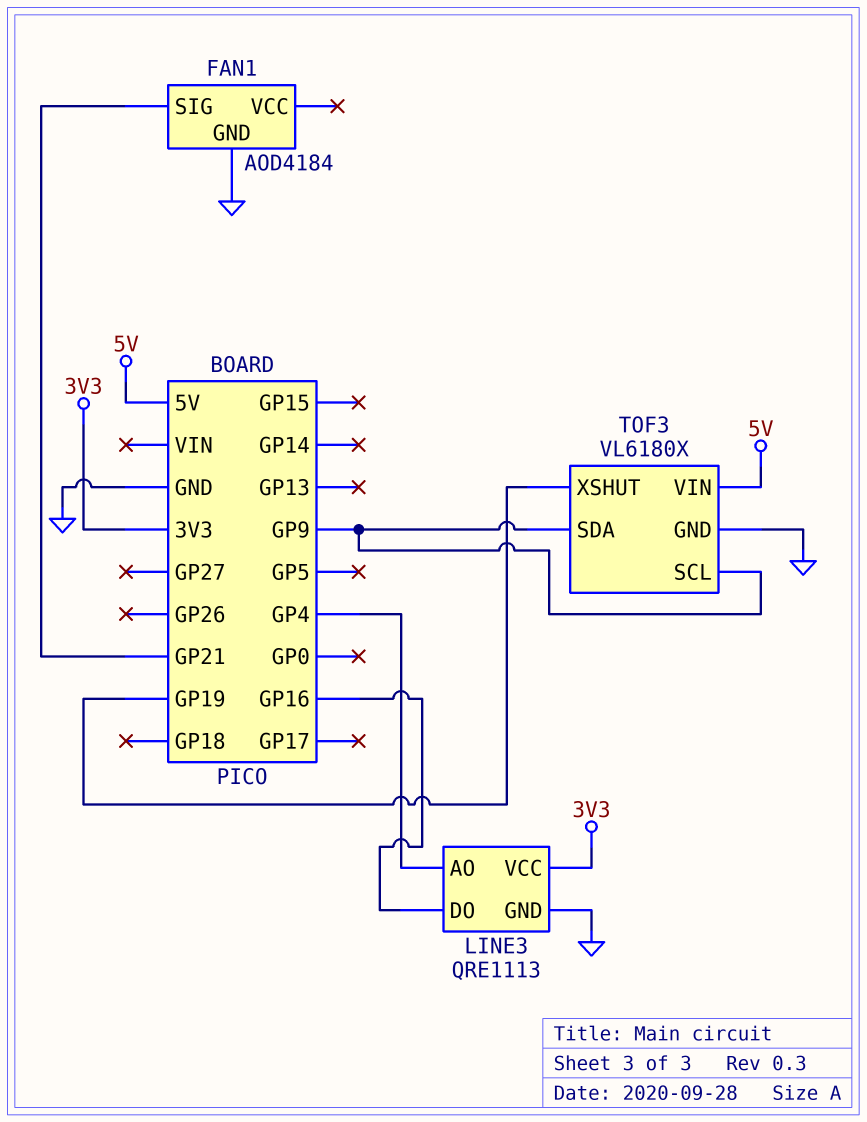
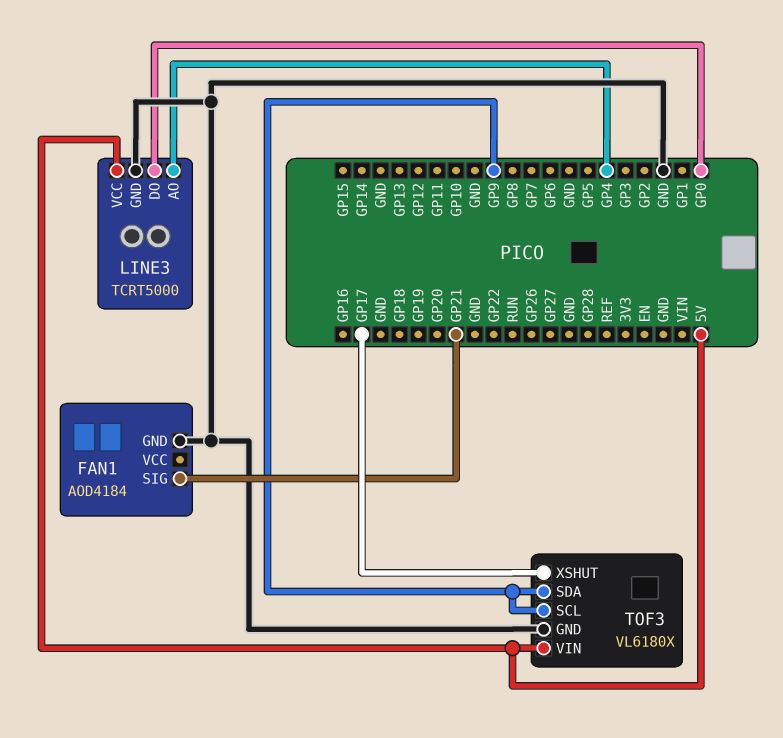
LINE3: QRE1113 -> TCRT5000
LINE3 pin DO: GP16 -> GP0
LINE3 pin VCC: 3V3 -> 5V
TOF3 pin XSHUT: GP19 -> GP17

